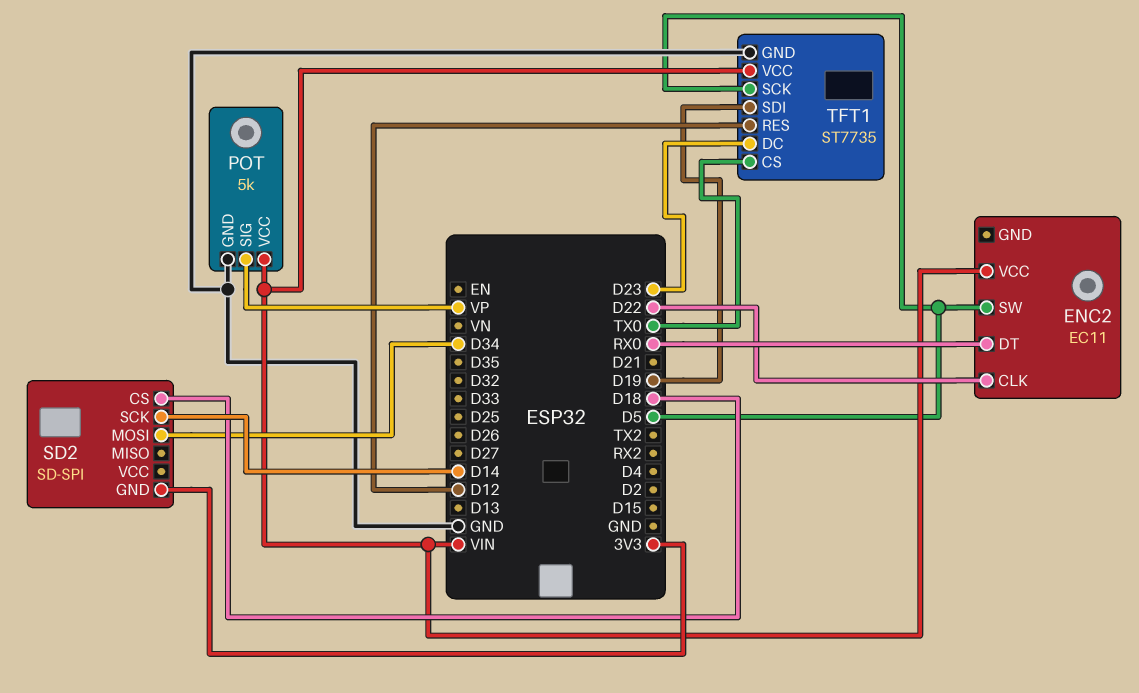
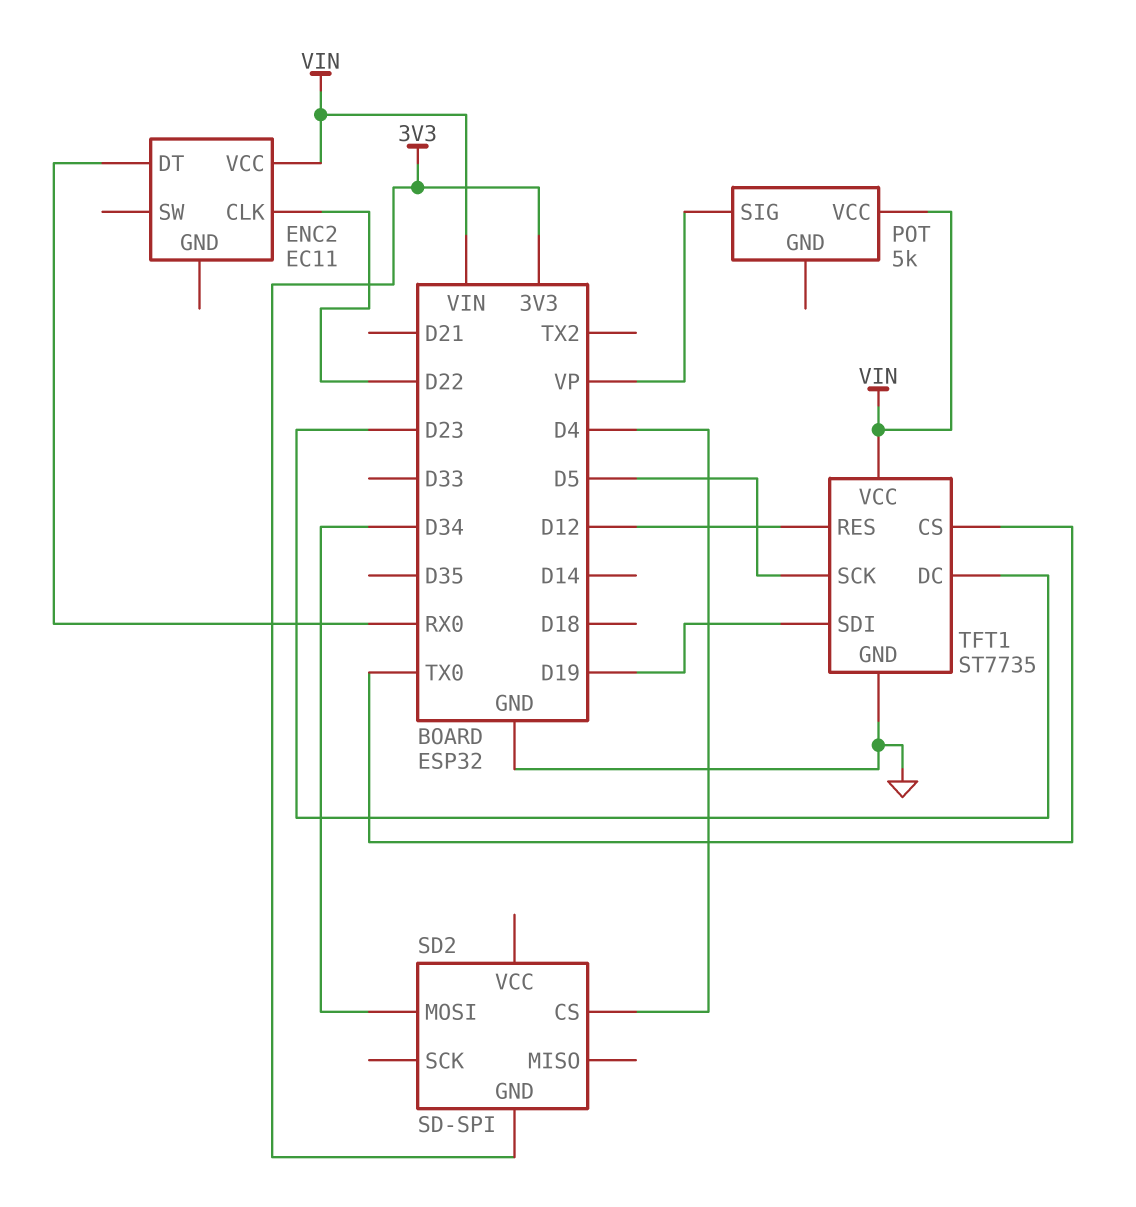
ENC2 pin SW: D5 -> none
POT pin GND: GND -> none
SD2 pin CS: D18 -> D4
SD2 pin SCK: D14 -> none

